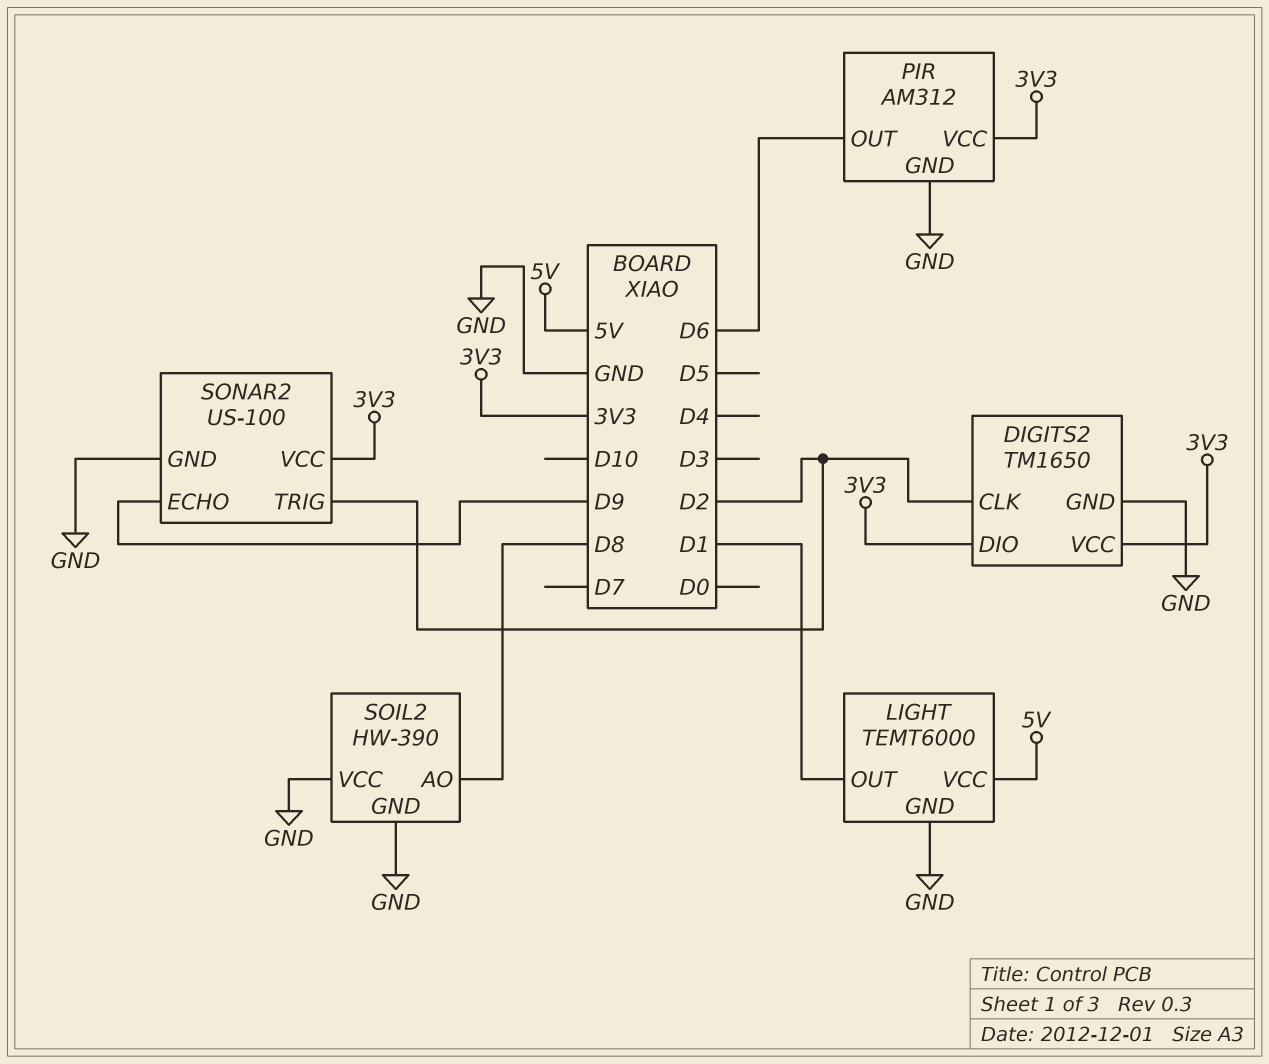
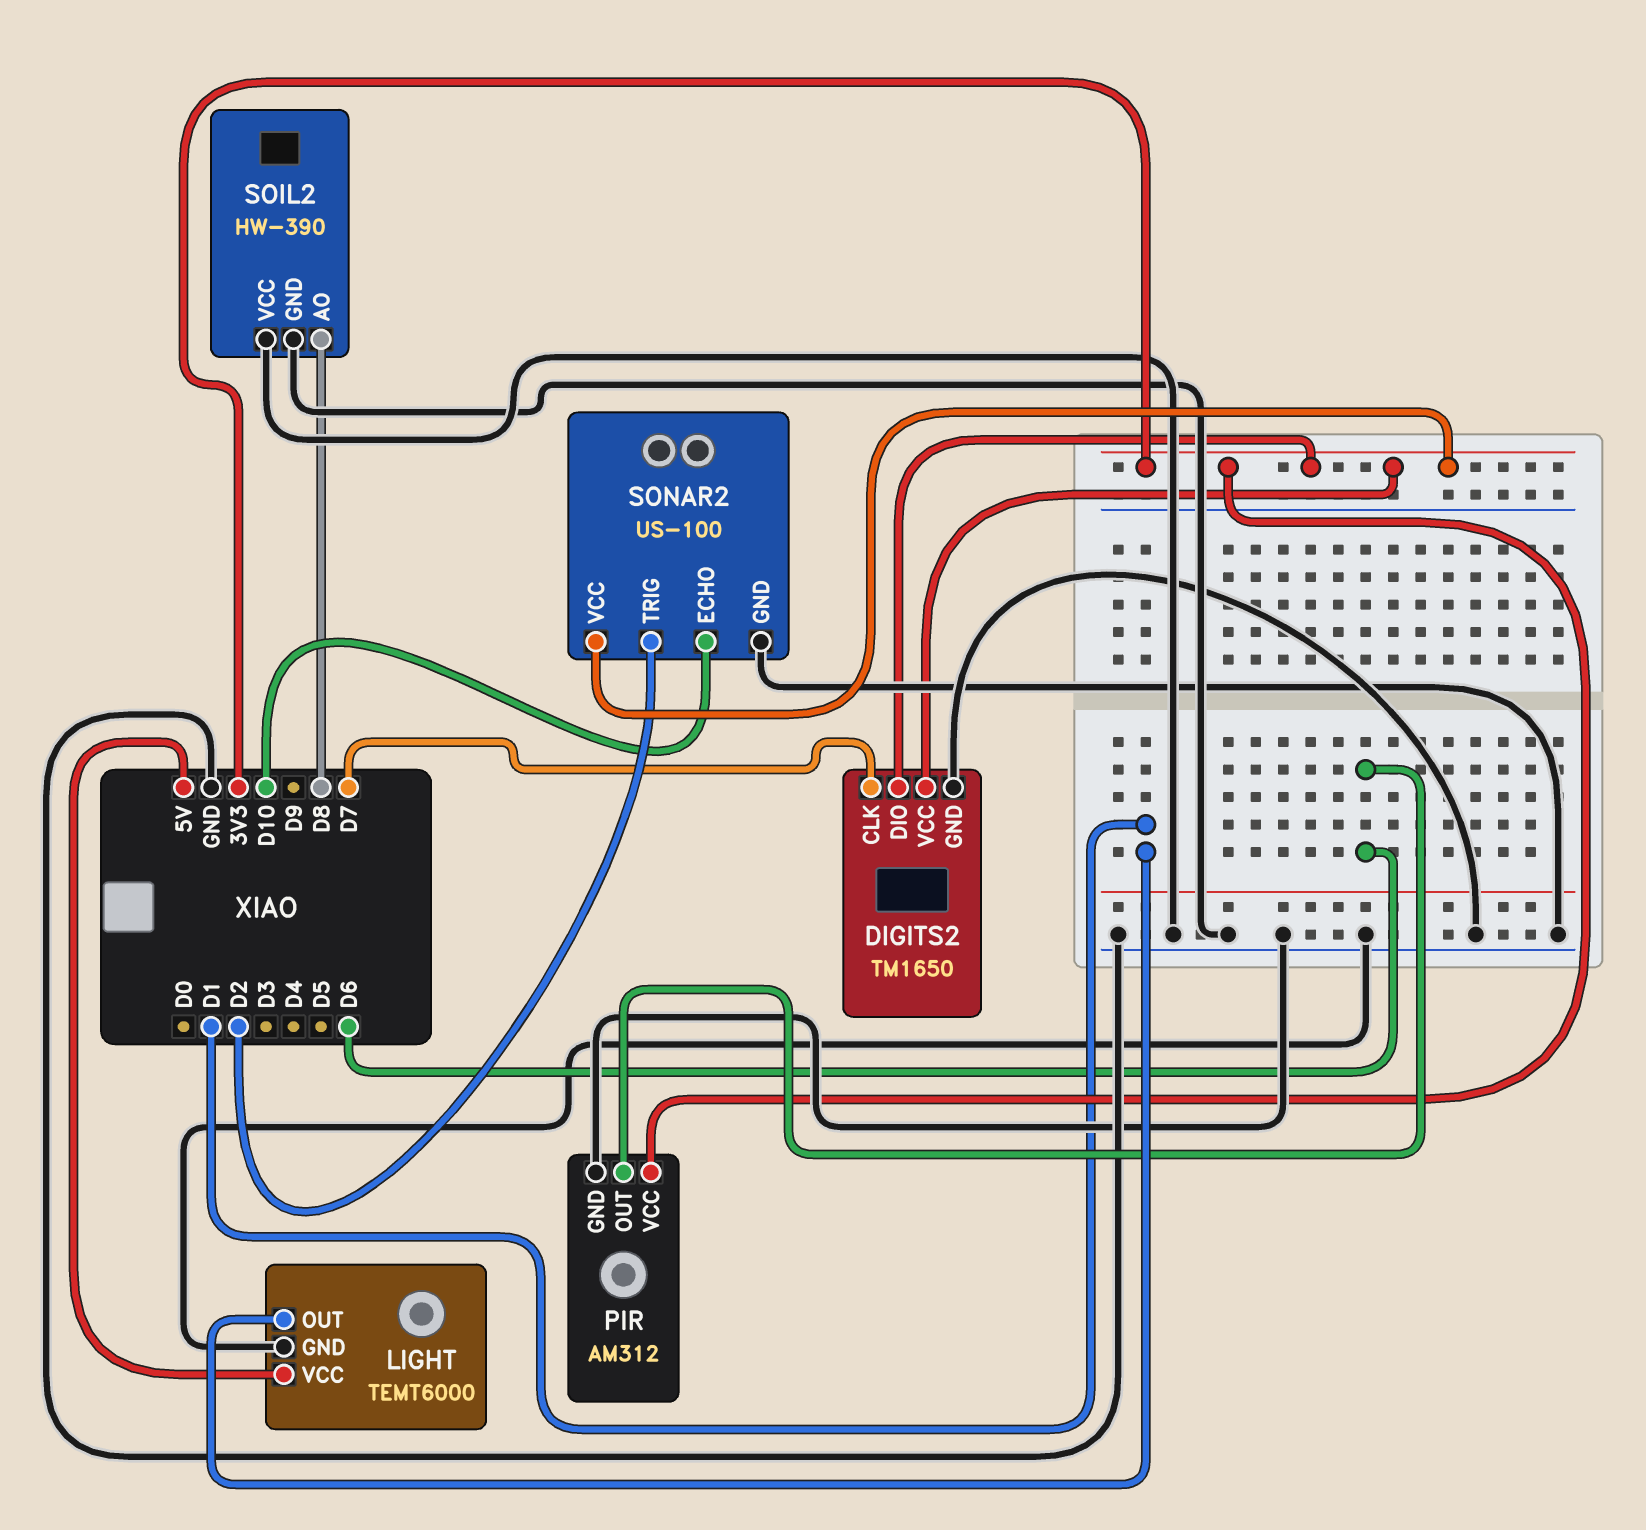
DIGITS2 pin CLK: D2 -> D7
SONAR2 pin ECHO: D9 -> D10

